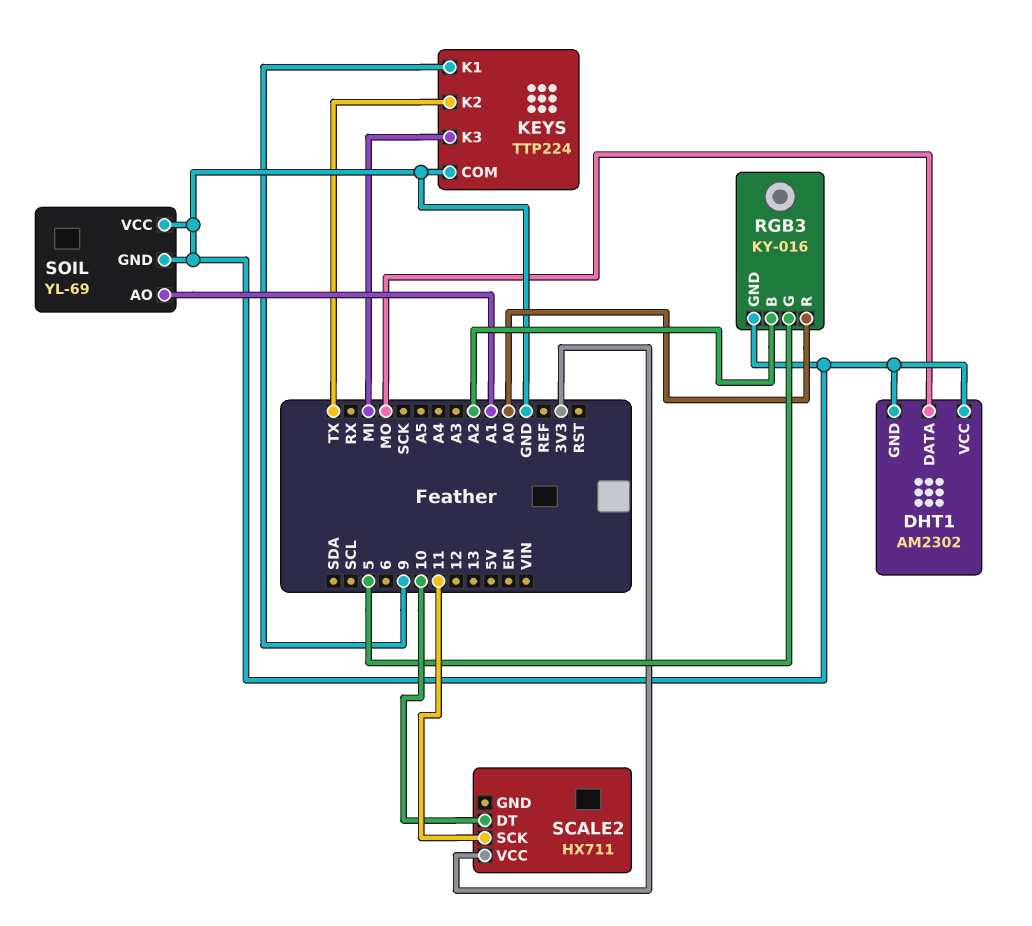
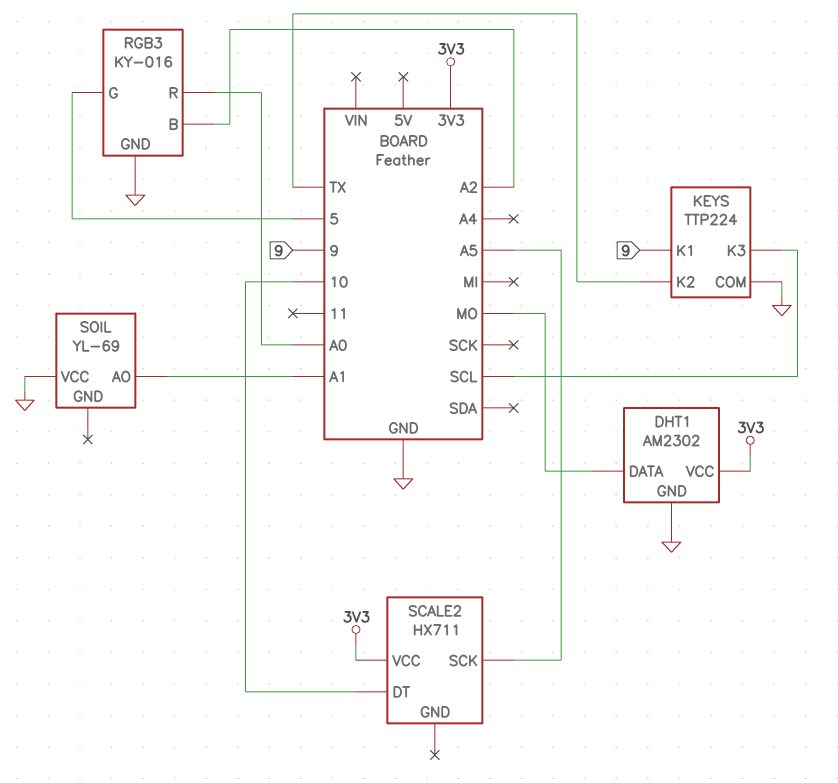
DHT1 pin VCC: GND -> 3V3
KEYS pin K3: MI -> SCL
SCALE2 pin SCK: 11 -> A5
SOIL pin GND: GND -> none

